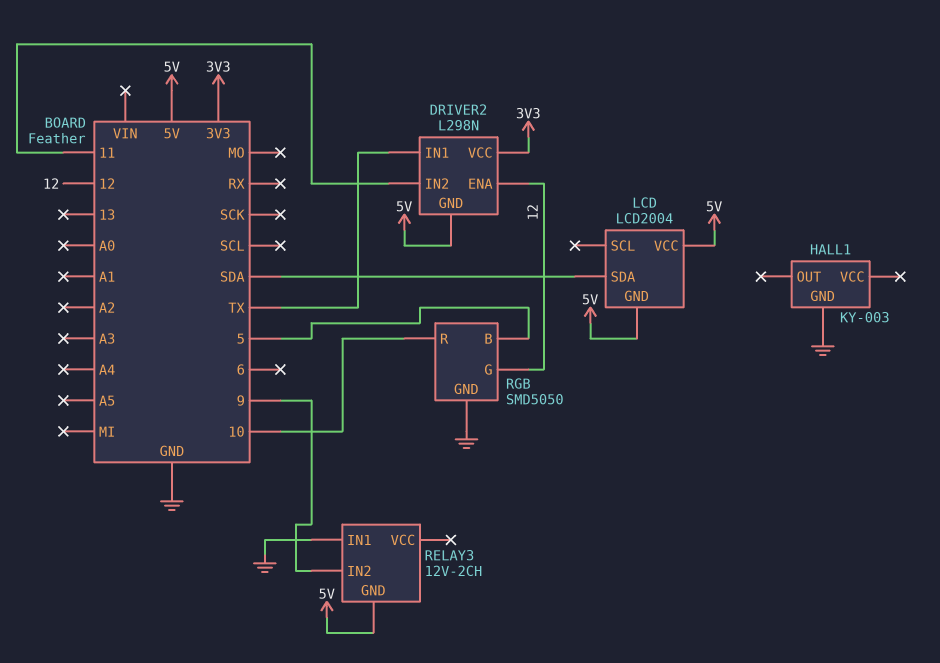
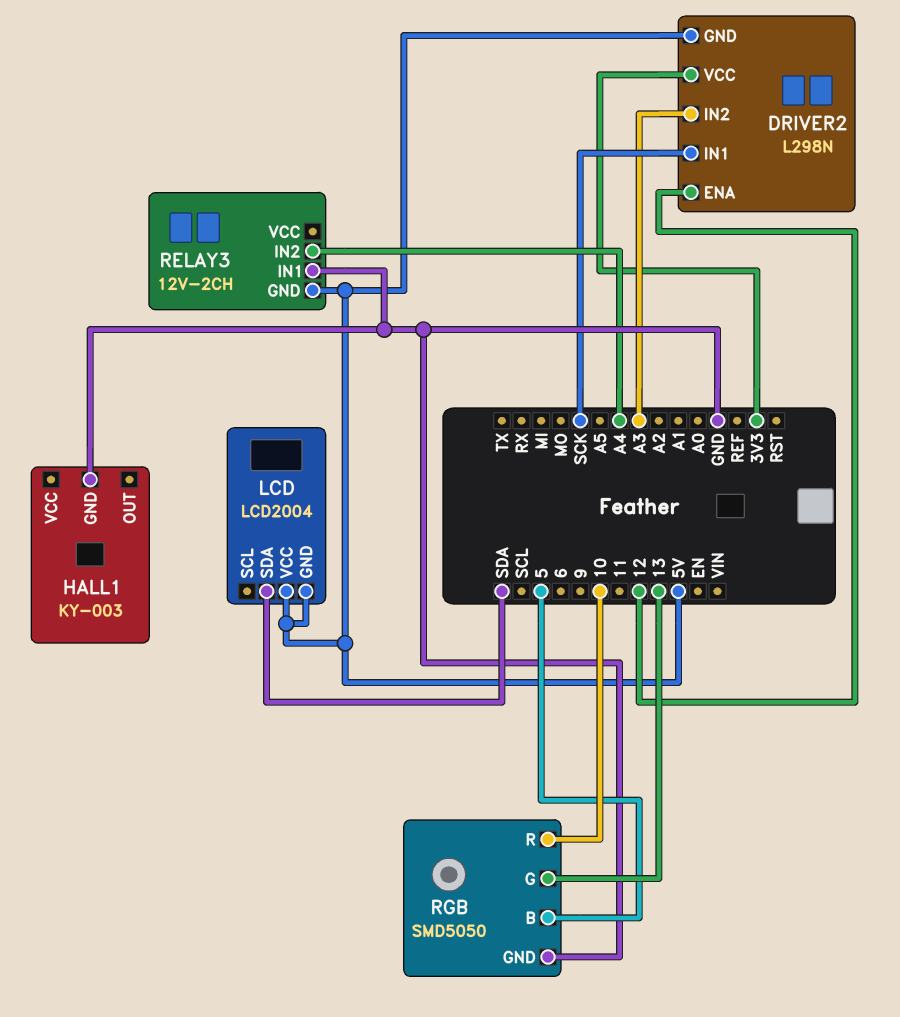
DRIVER2 pin IN1: TX -> SCK
DRIVER2 pin IN2: 11 -> A3
RELAY3 pin IN2: 9 -> A4
RGB pin G: 12 -> 13

